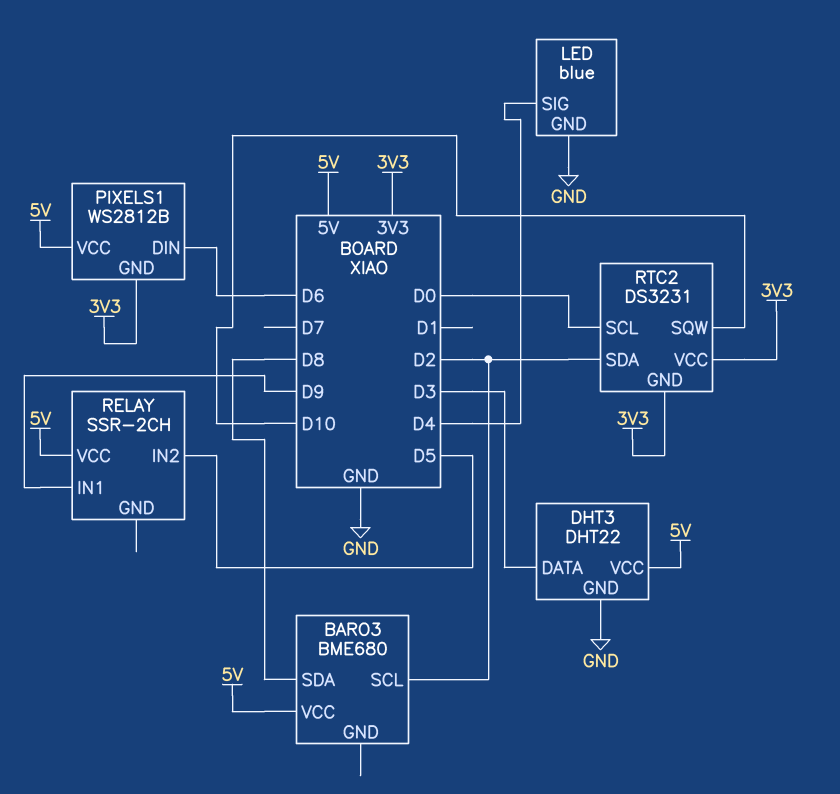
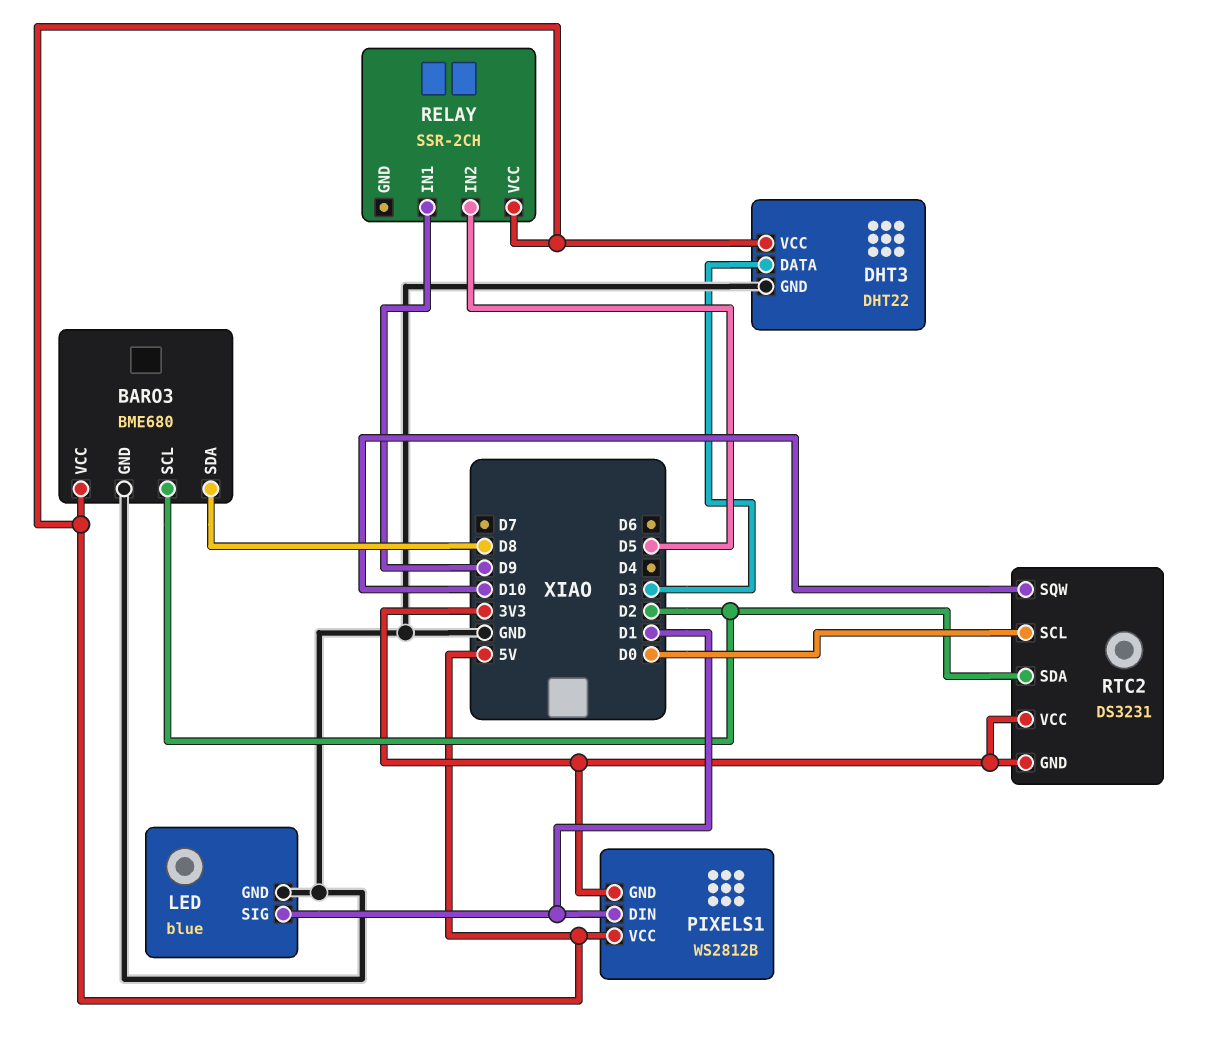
BARO3 pin GND: none -> GND
LED pin SIG: D4 -> D1
PIXELS1 pin DIN: D6 -> D1

